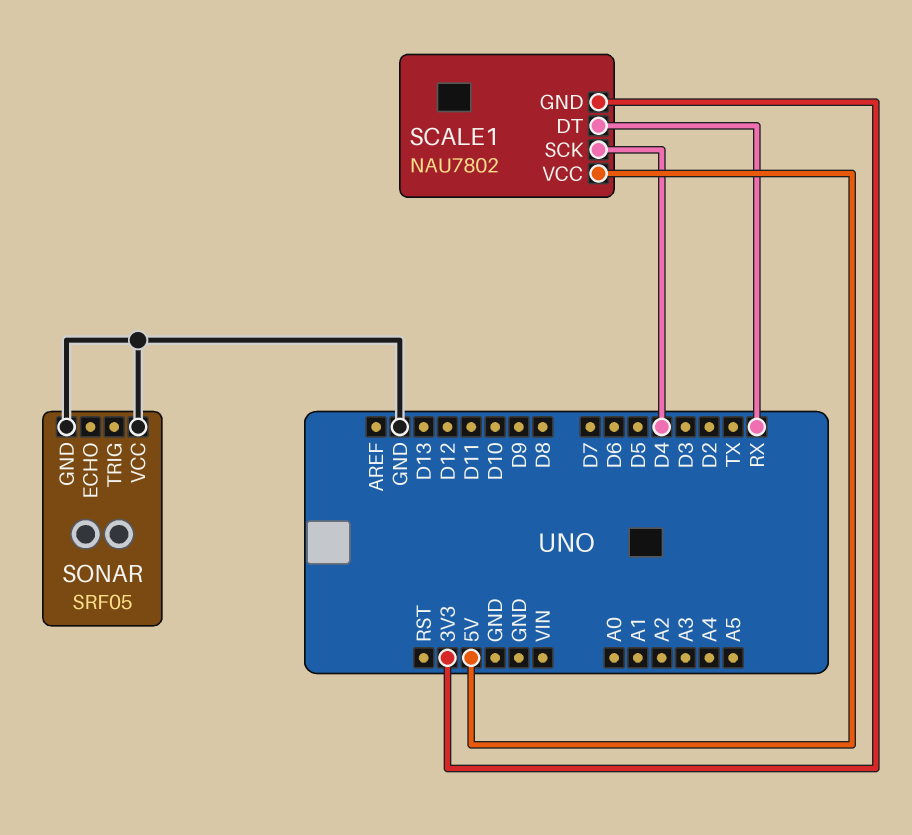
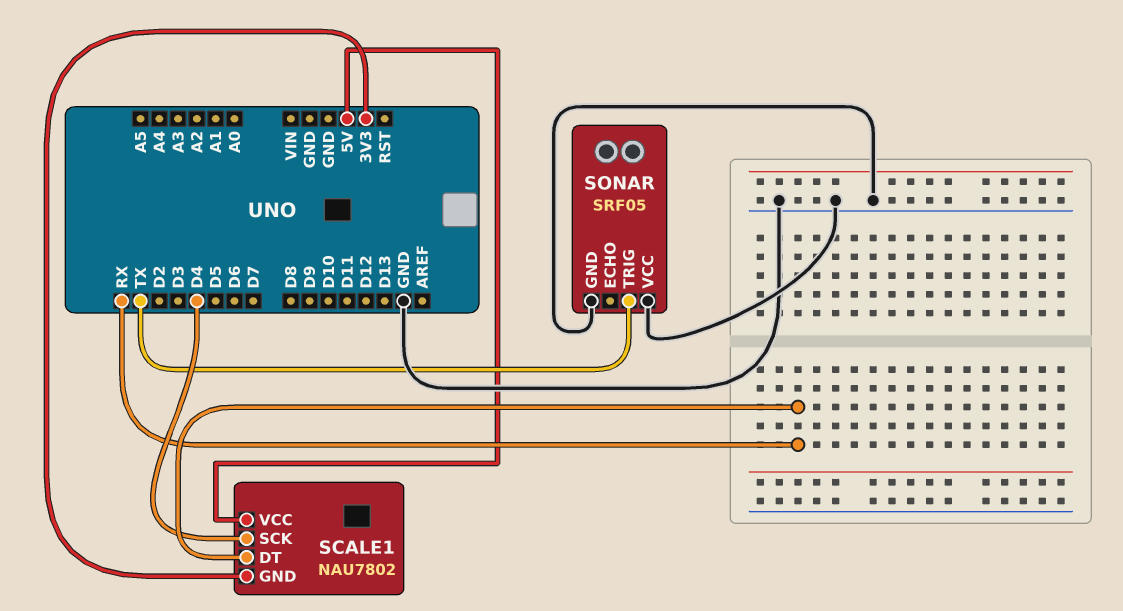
SONAR pin TRIG: none -> TX

